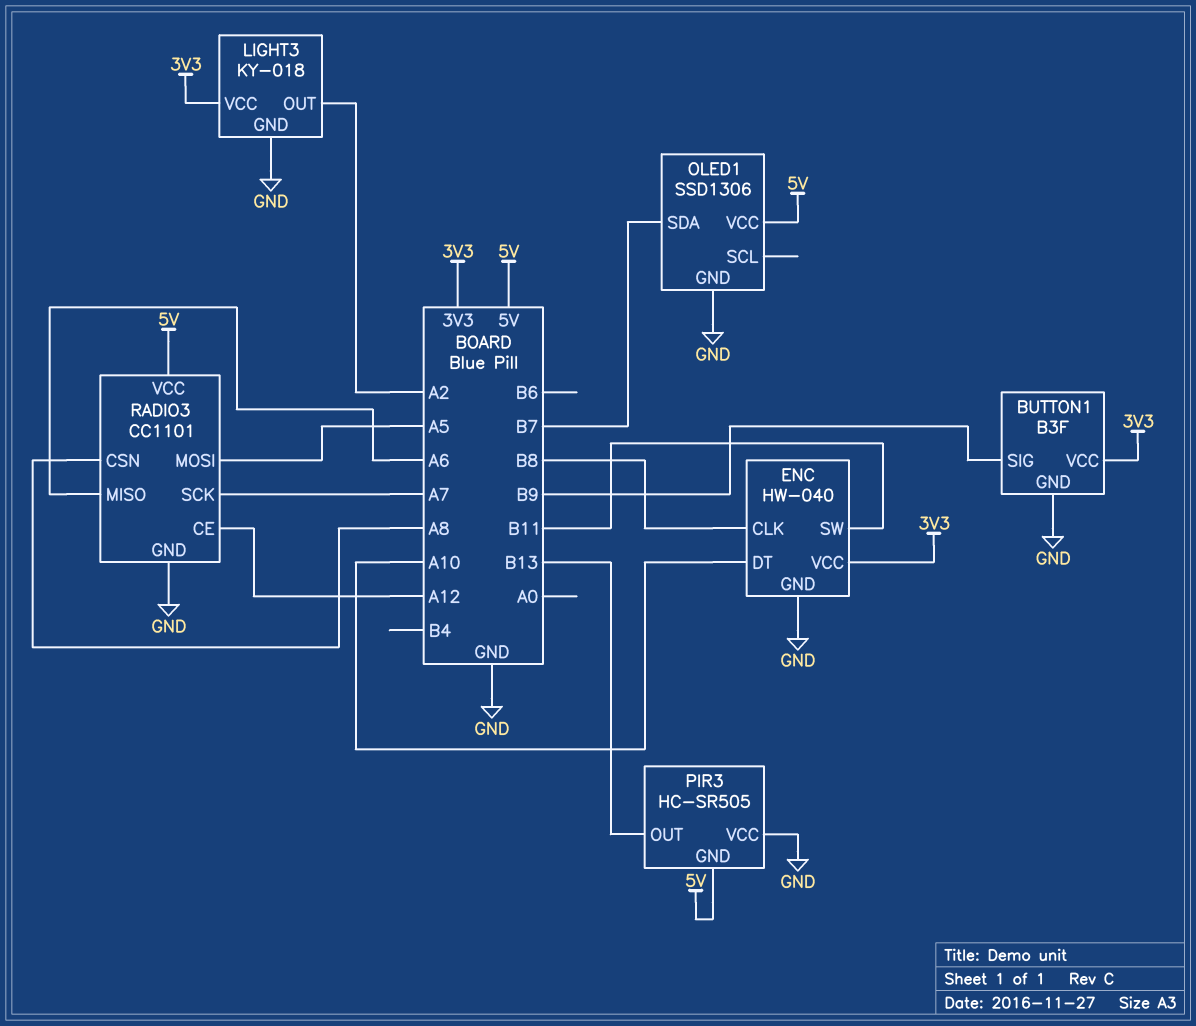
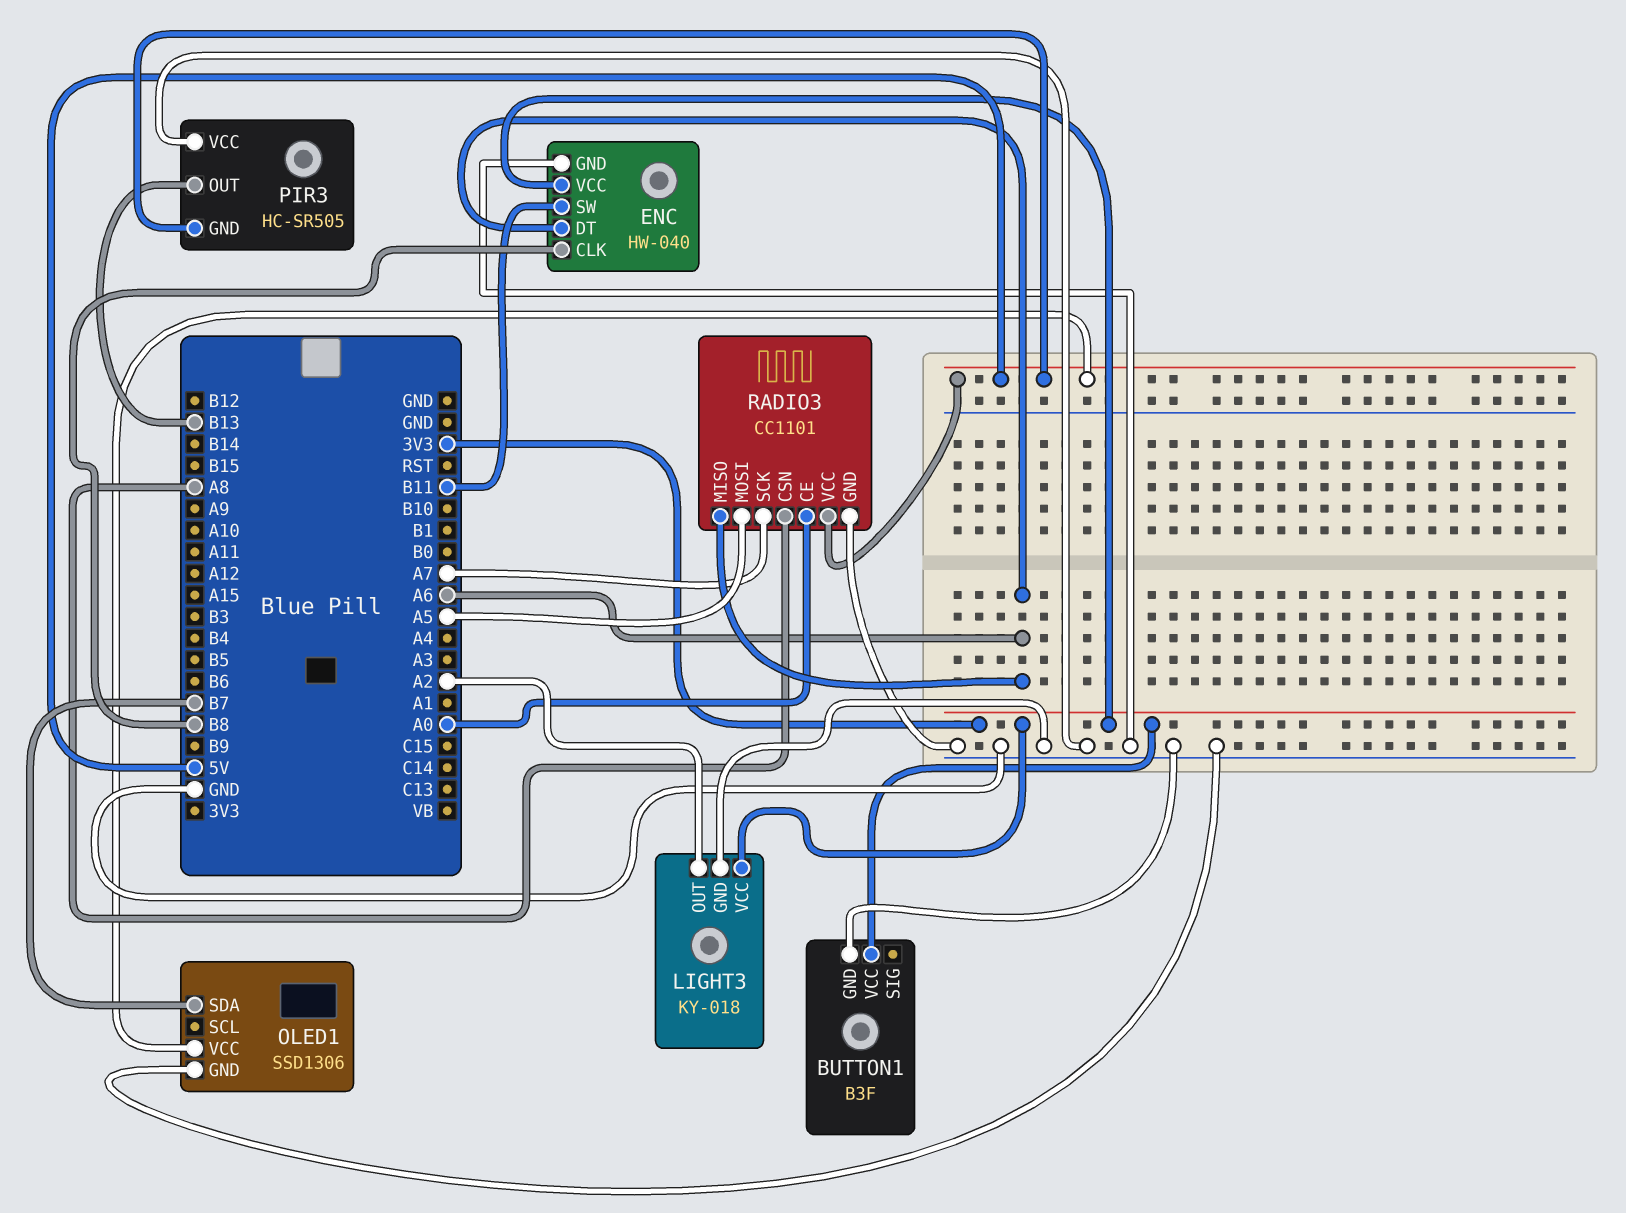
BUTTON1 pin SIG: B9 -> none
ENC pin DT: A10 -> A6
RADIO3 pin CE: A12 -> A0

